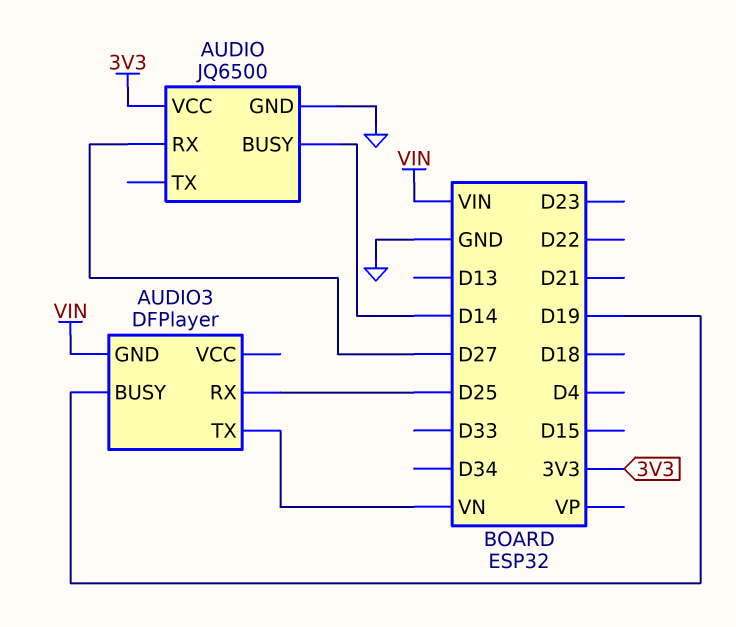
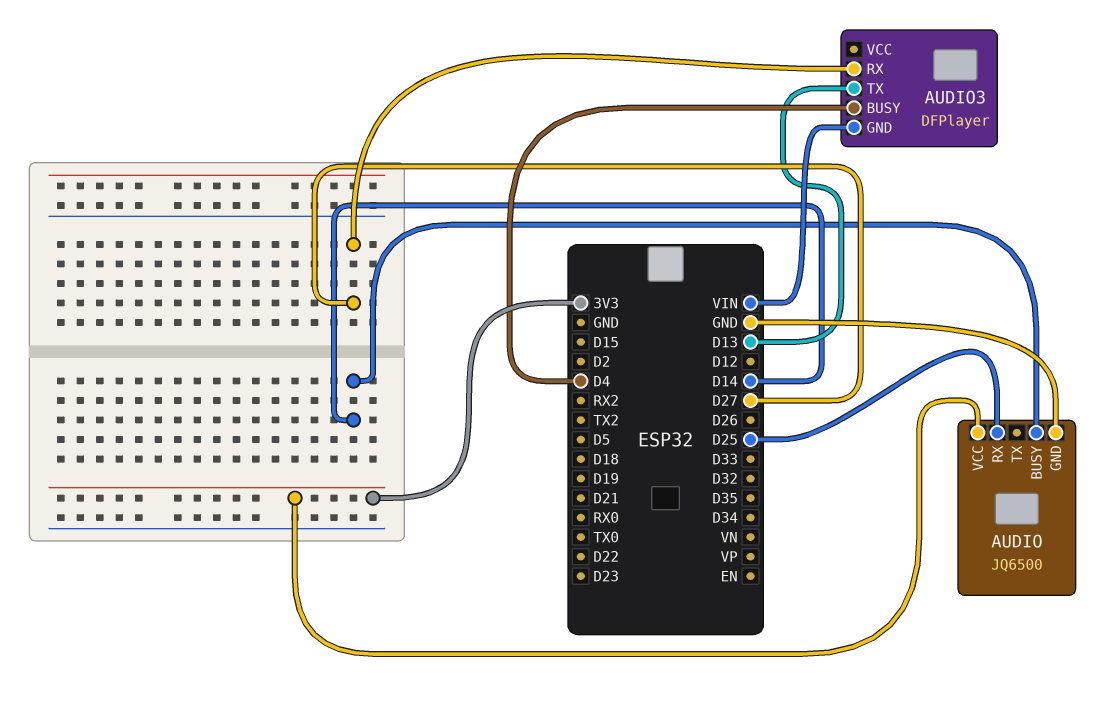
AUDIO pin RX: D27 -> D25
AUDIO3 pin BUSY: D19 -> D4
AUDIO3 pin RX: D25 -> D27
AUDIO3 pin TX: VN -> D13

